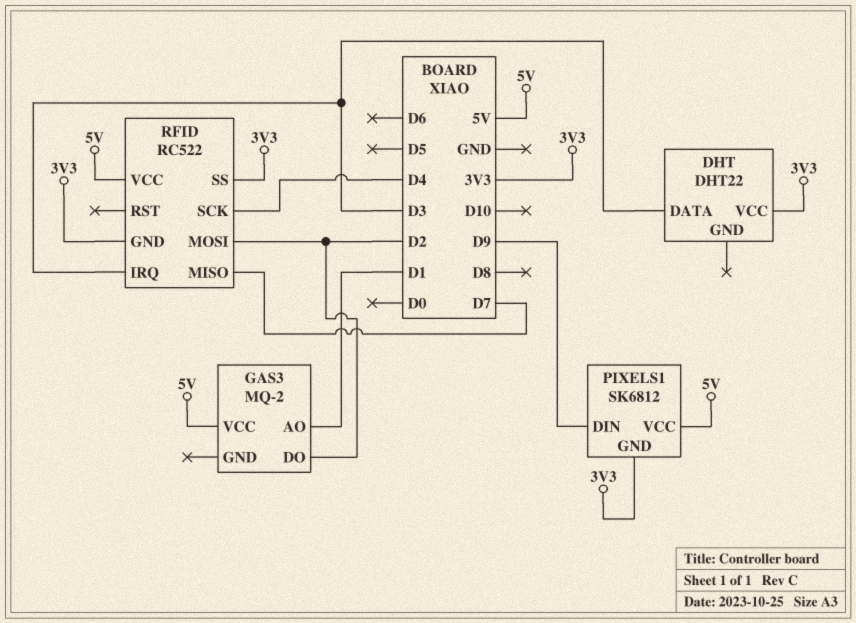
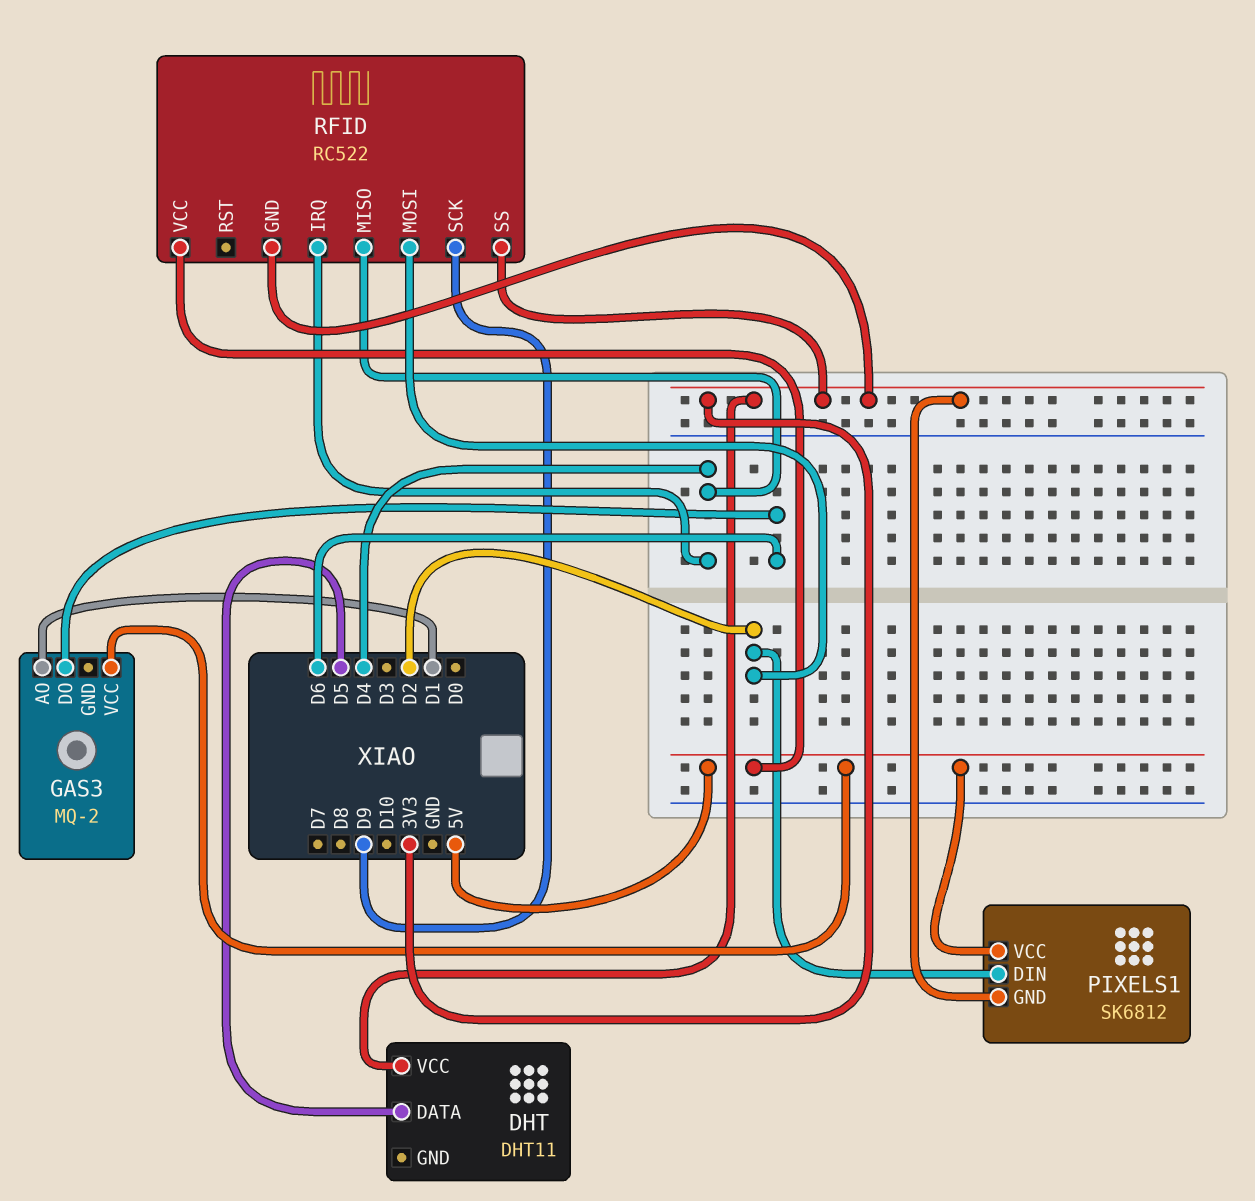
DHT: DHT22 -> DHT11
DHT pin DATA: D3 -> D5
GAS3 pin DO: D2 -> D6
PIXELS1 pin DIN: D9 -> D2
RFID pin IRQ: D3 -> D4
RFID pin MISO: D7 -> D4
RFID pin SCK: D4 -> D9

